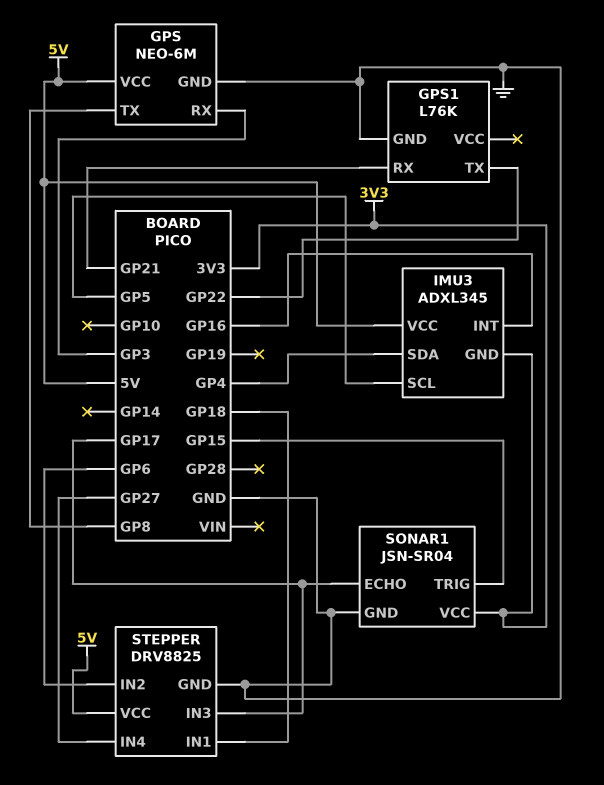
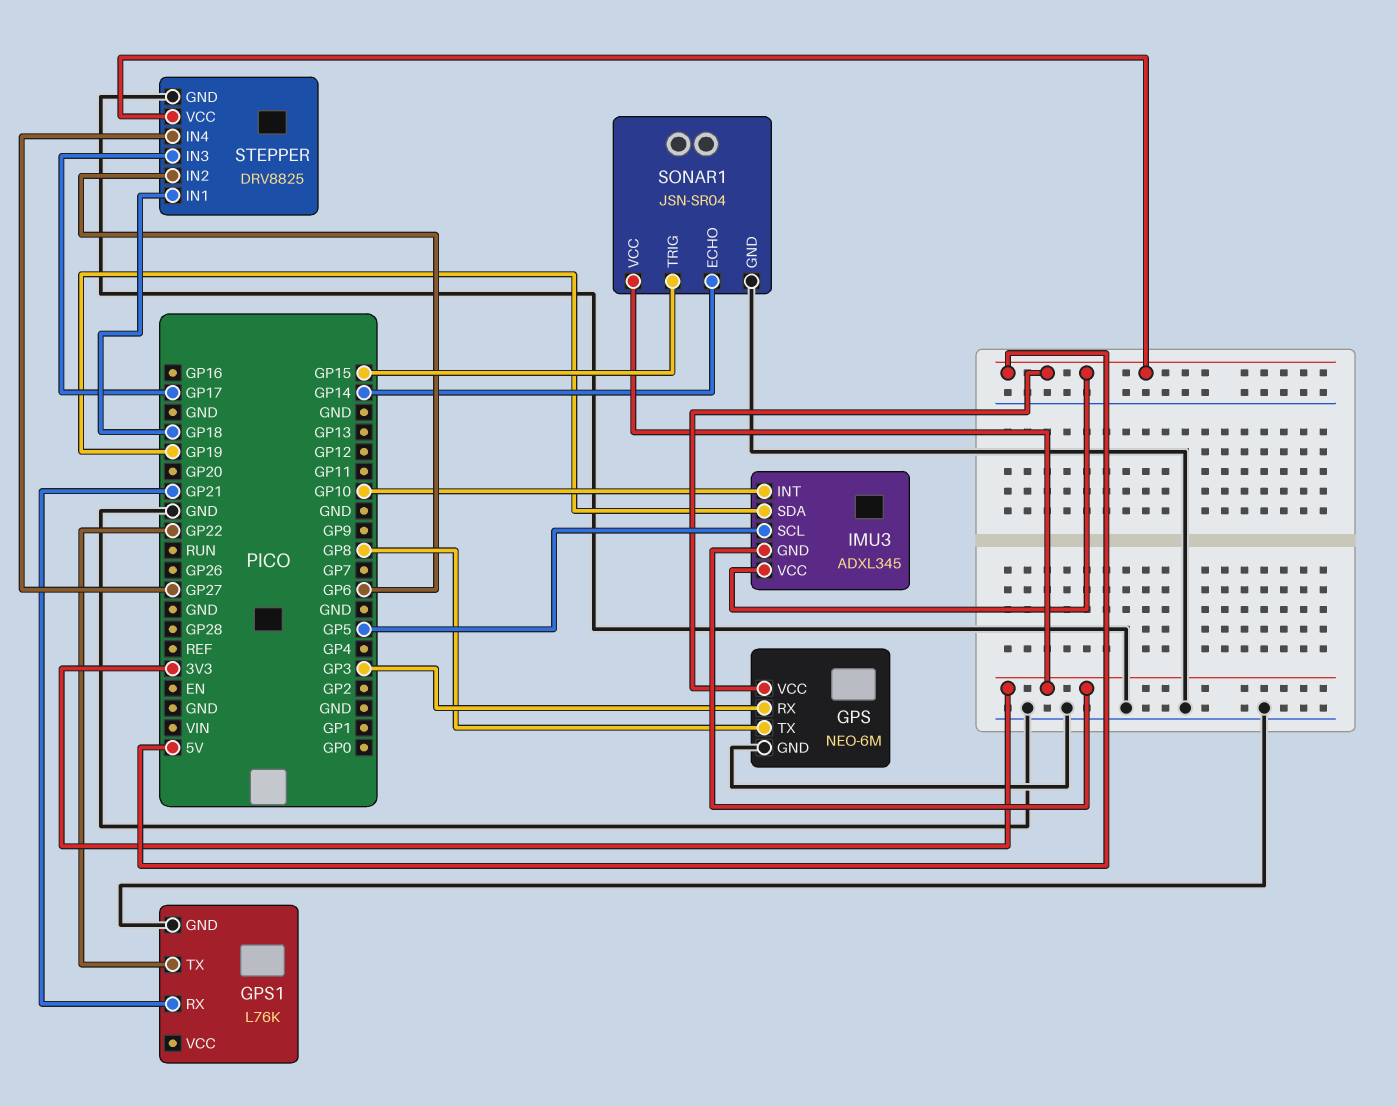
IMU3 pin INT: GP16 -> GP10
IMU3 pin SDA: GP4 -> GP19
SONAR1 pin ECHO: GP17 -> GP14

